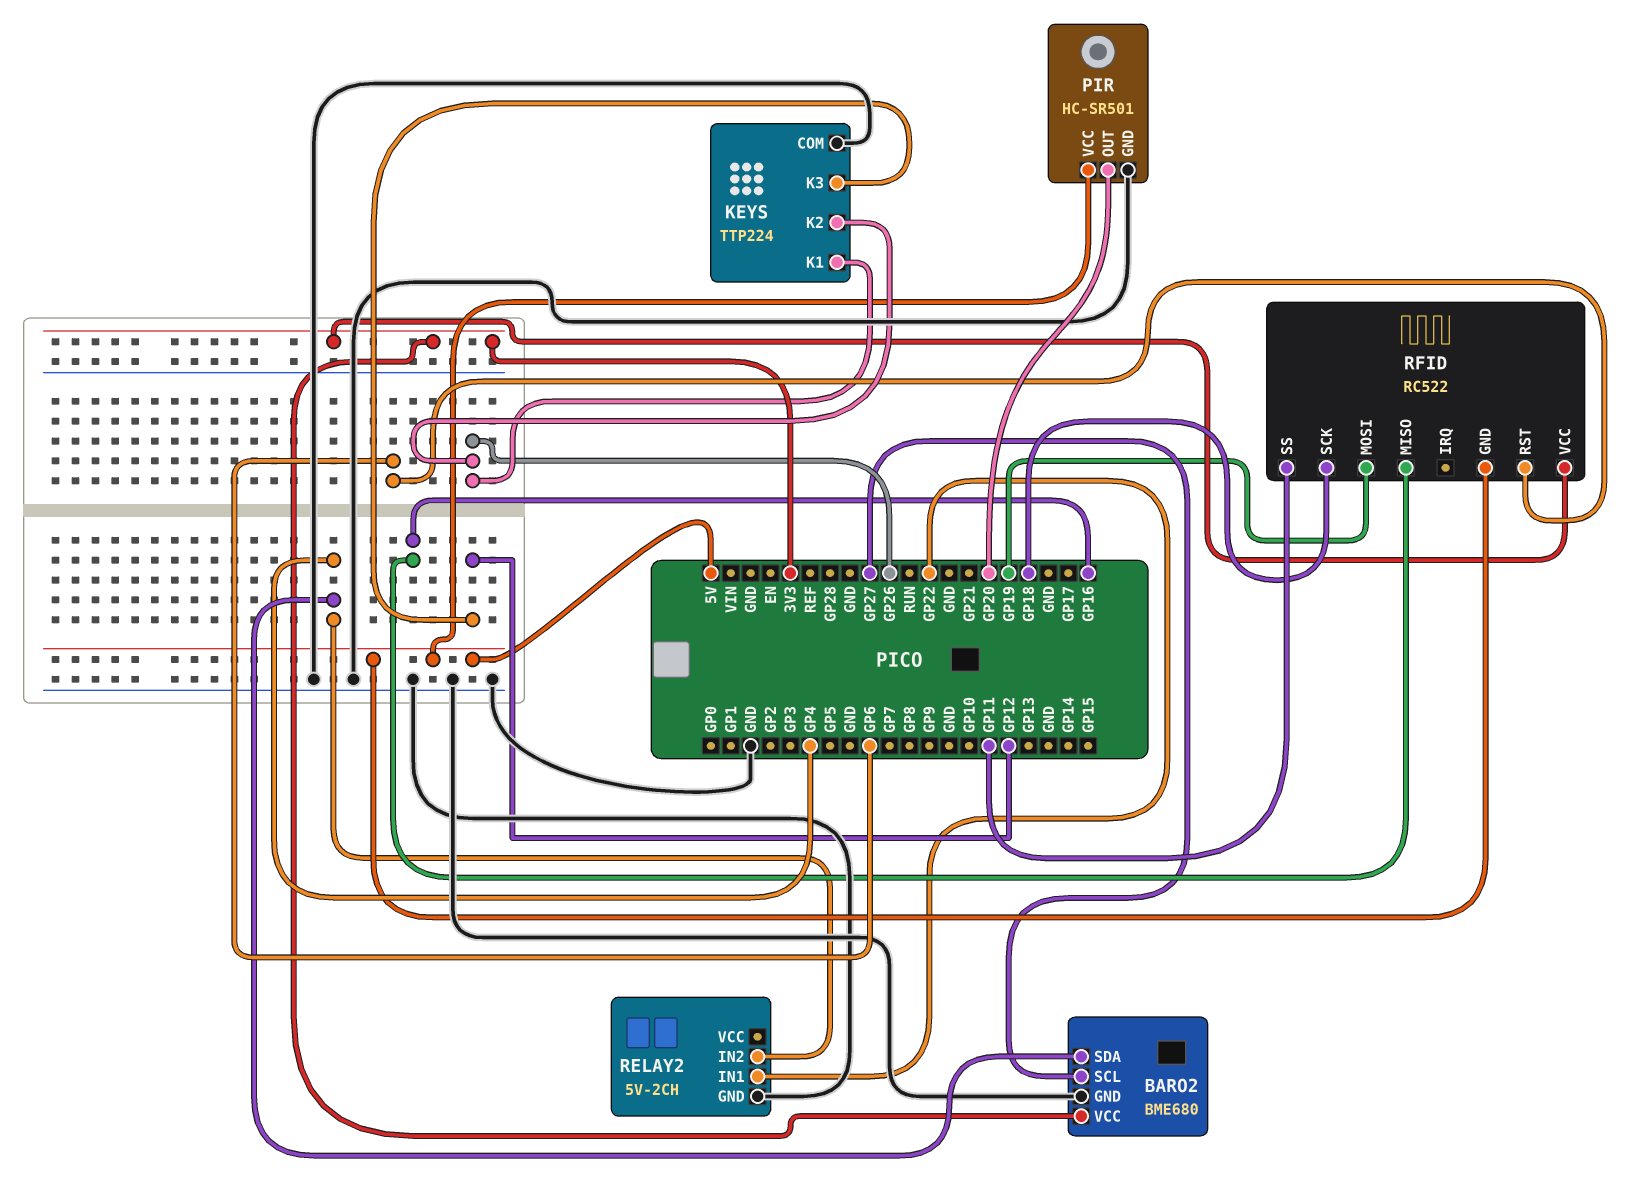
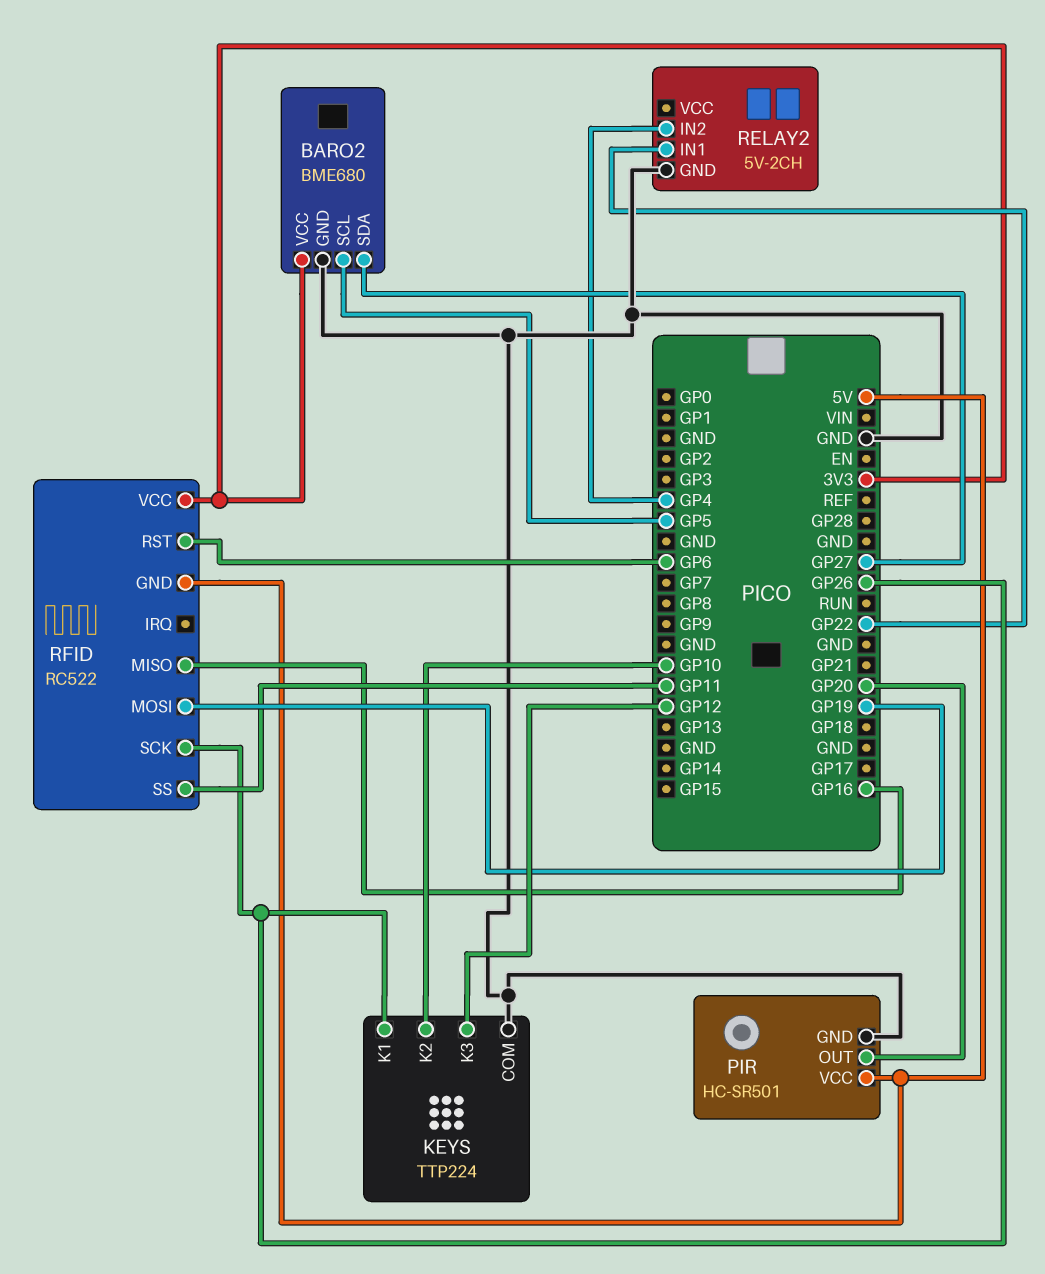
BARO2 pin SCL: GP27 -> GP5
BARO2 pin SDA: GP4 -> GP27
KEYS pin K2: GP26 -> GP10
RFID pin SCK: GP18 -> GP26

